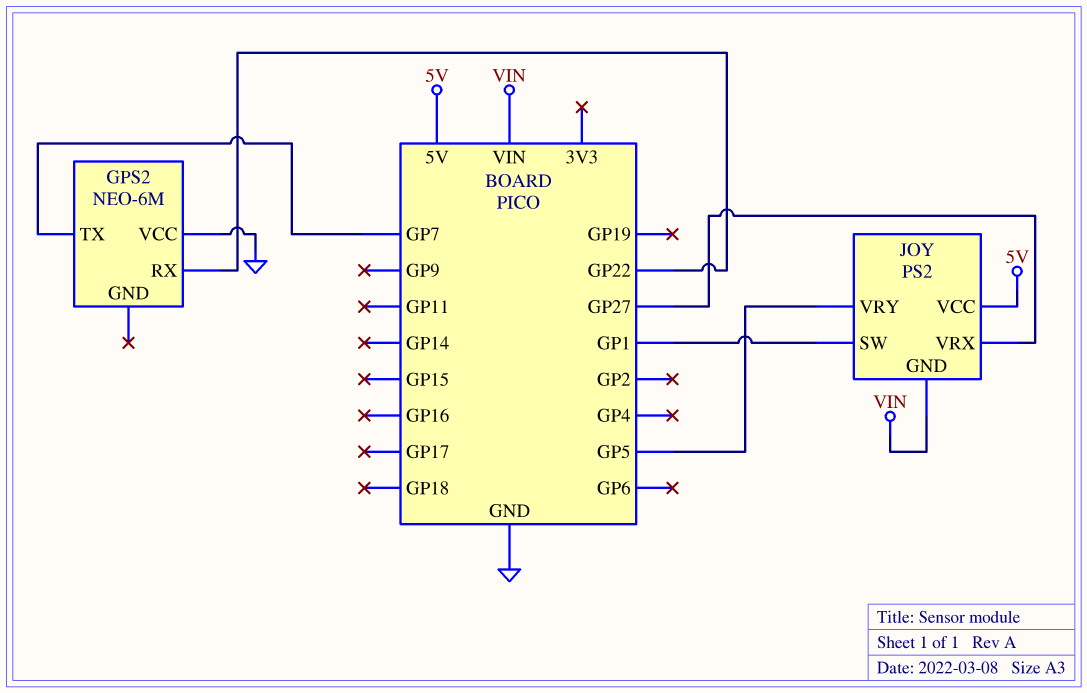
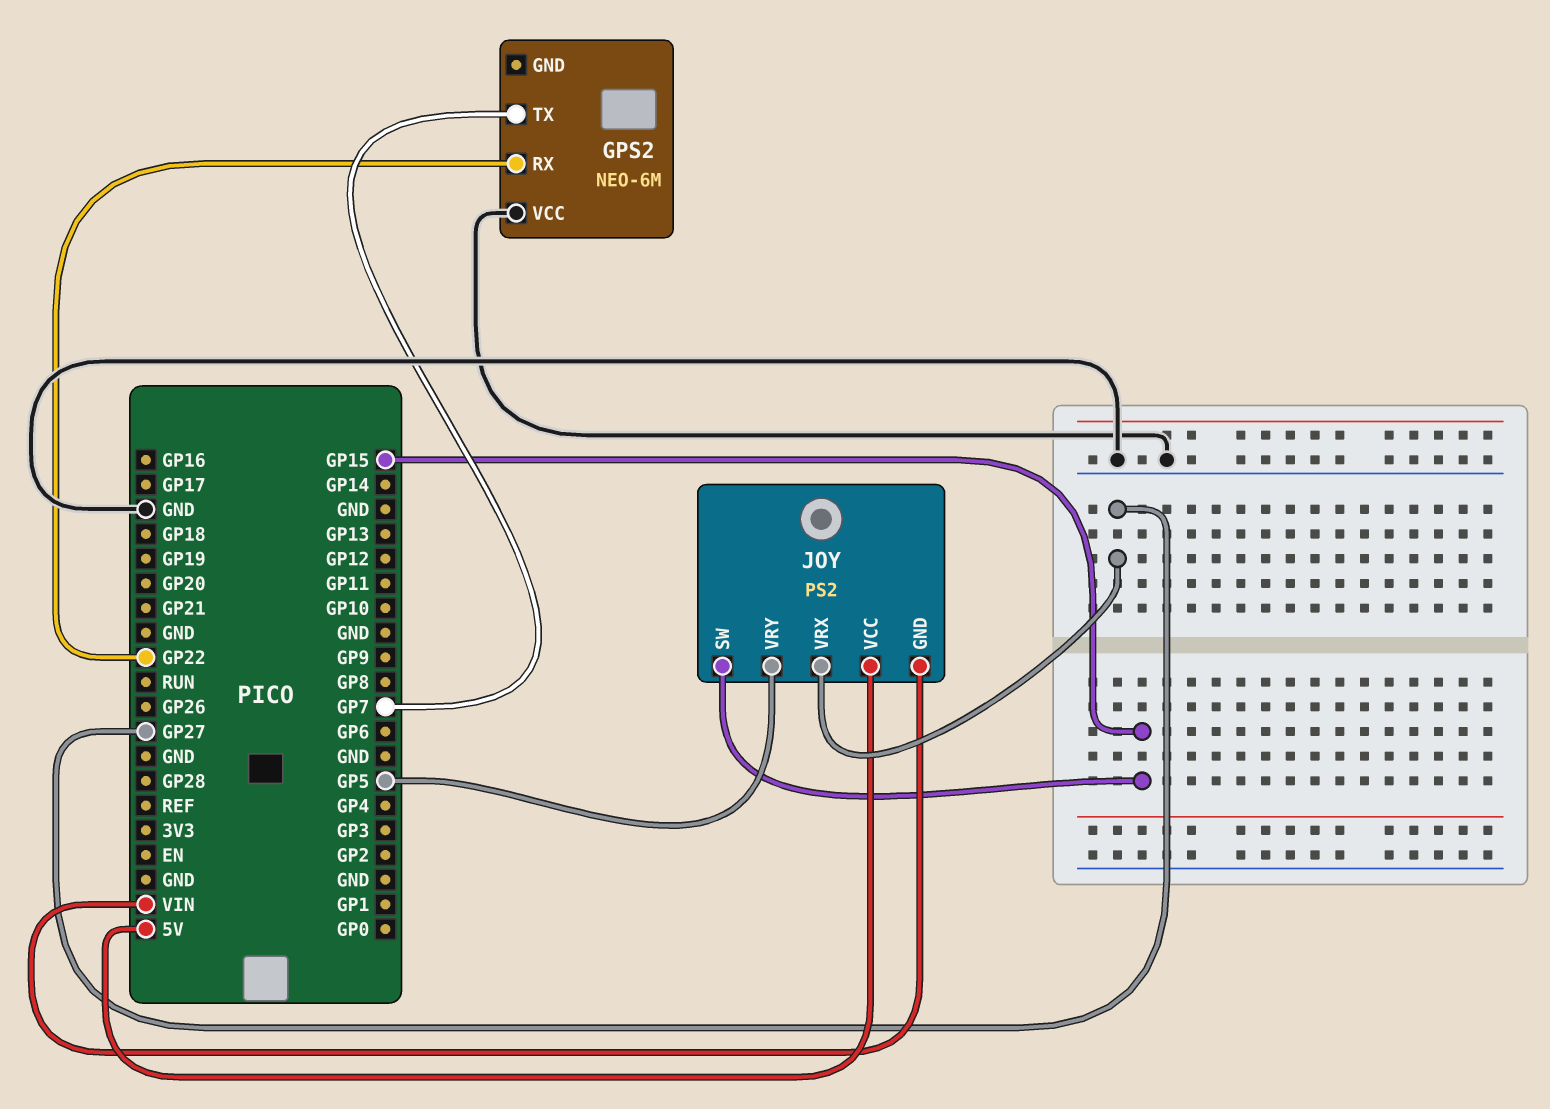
JOY pin SW: GP1 -> GP15

